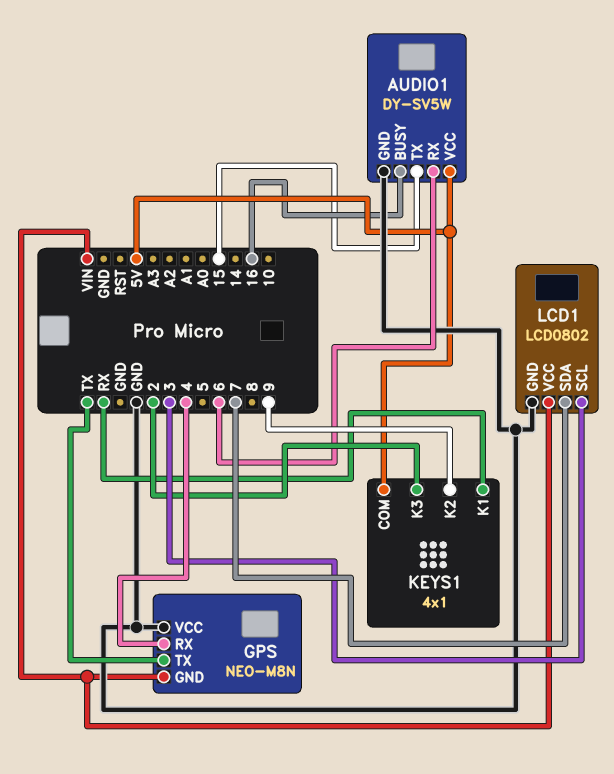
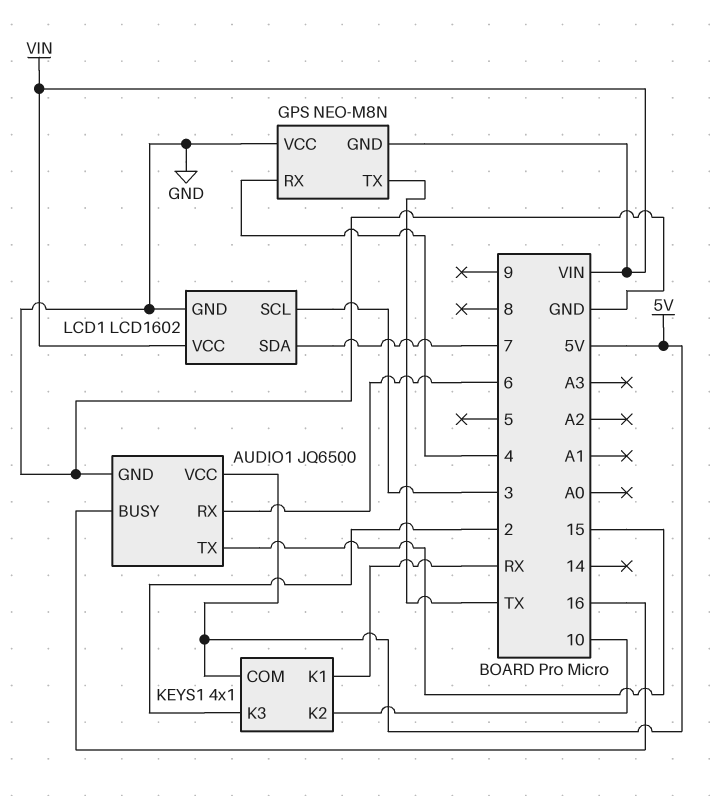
AUDIO1: DY-SV5W -> JQ6500
KEYS1 pin K2: 9 -> 10
LCD1: LCD0802 -> LCD1602

